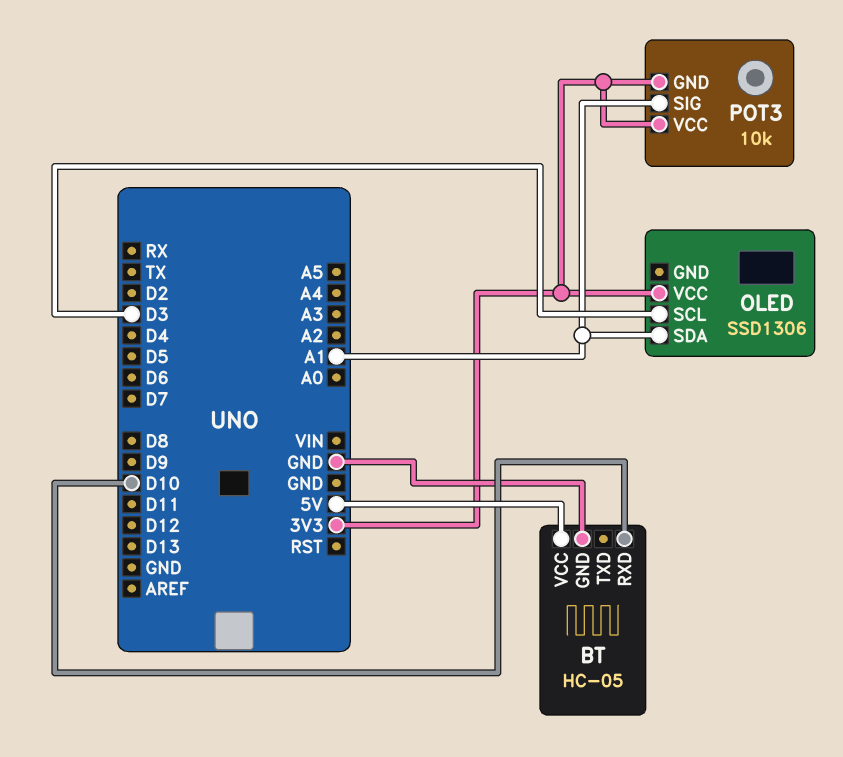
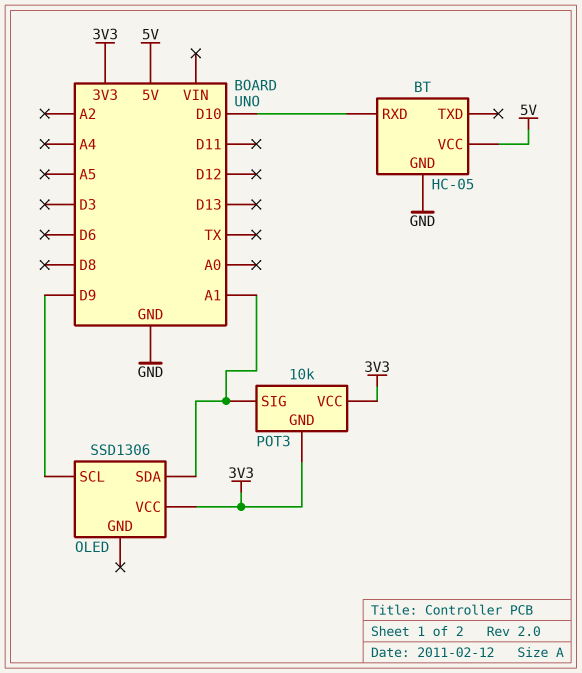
OLED pin SCL: D3 -> D9

